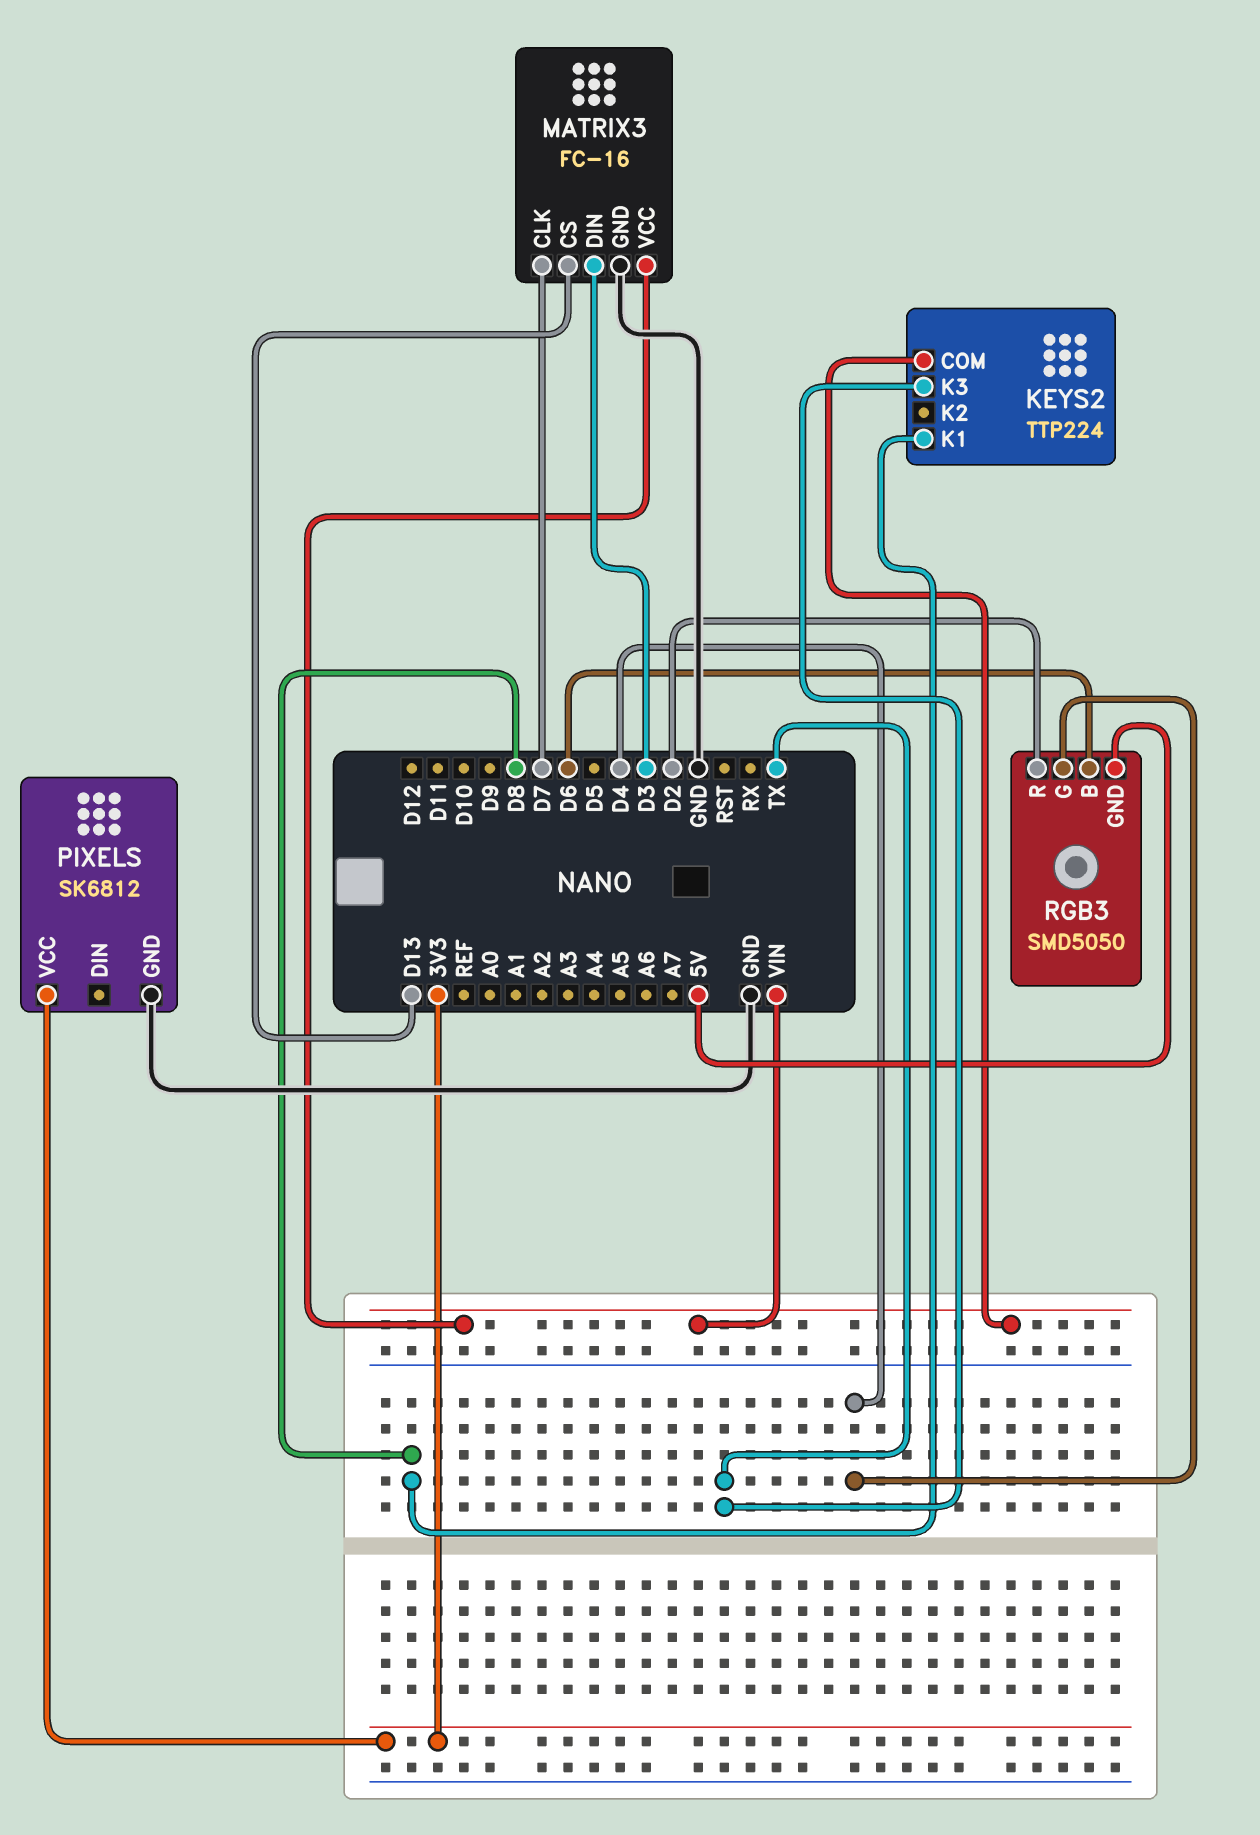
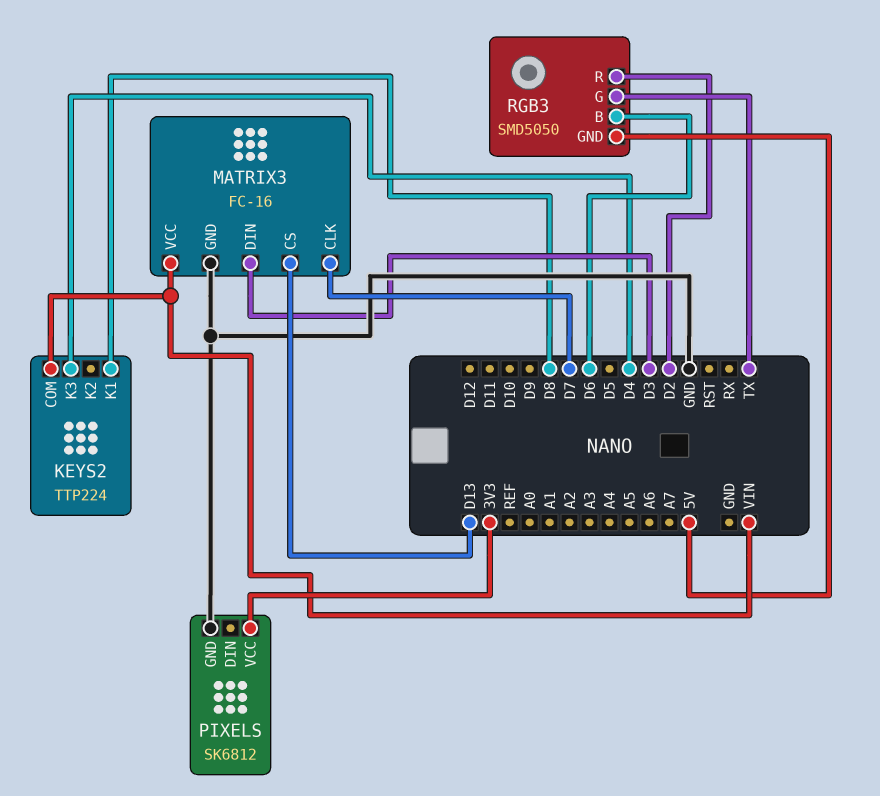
KEYS2 pin K3: TX -> D4
RGB3 pin G: D4 -> TX

